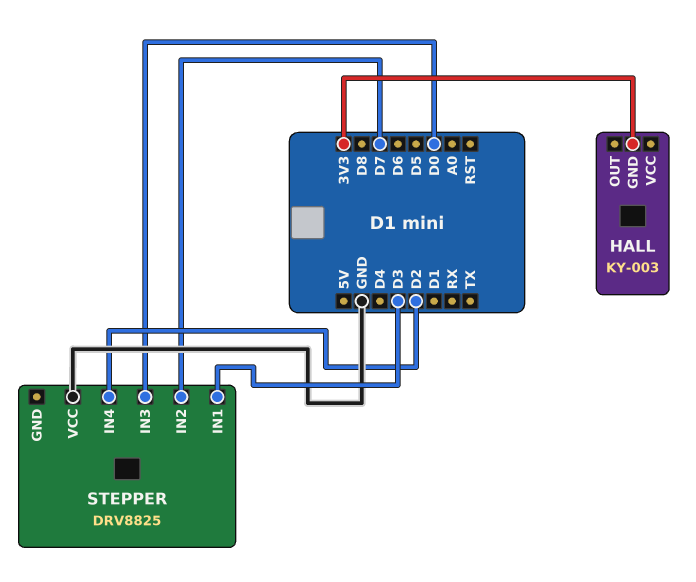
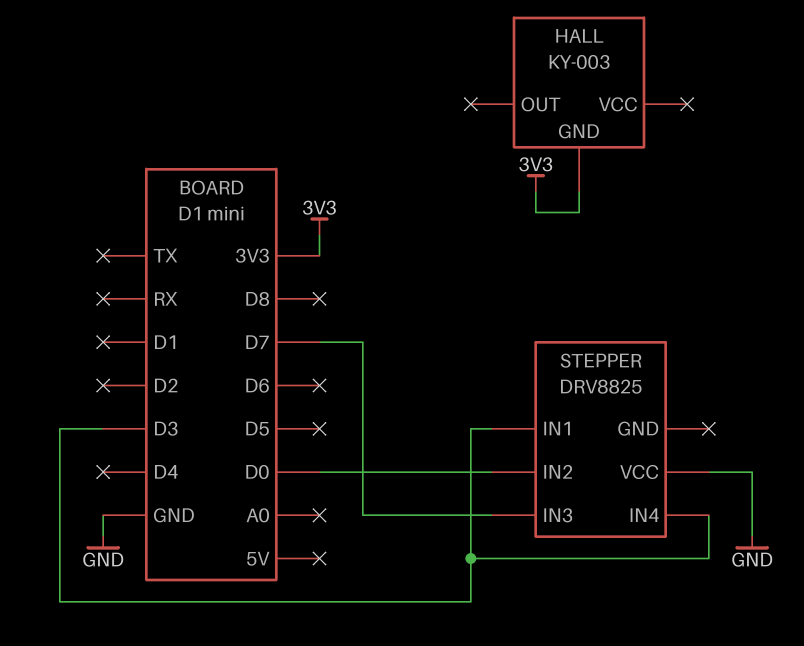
STEPPER pin IN2: D7 -> D0
STEPPER pin IN3: D0 -> D7
STEPPER pin IN4: D2 -> D3

